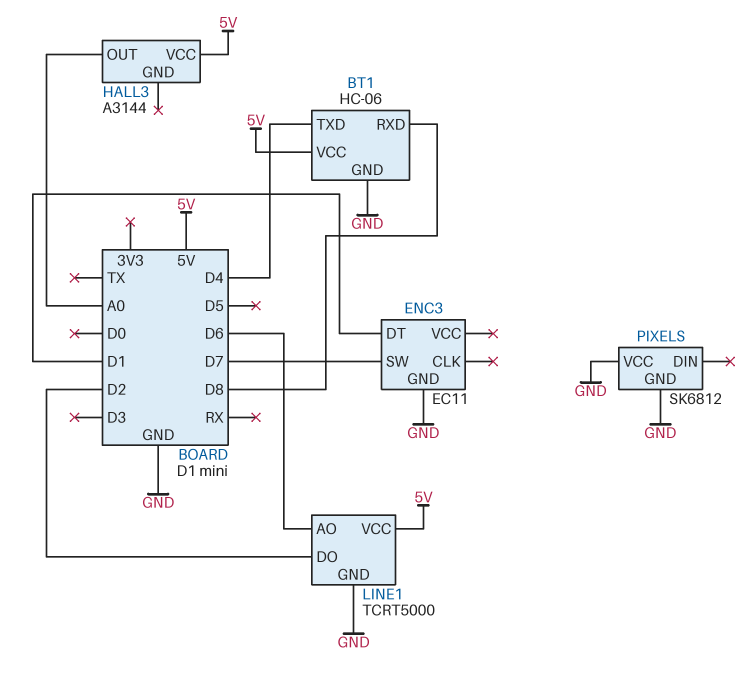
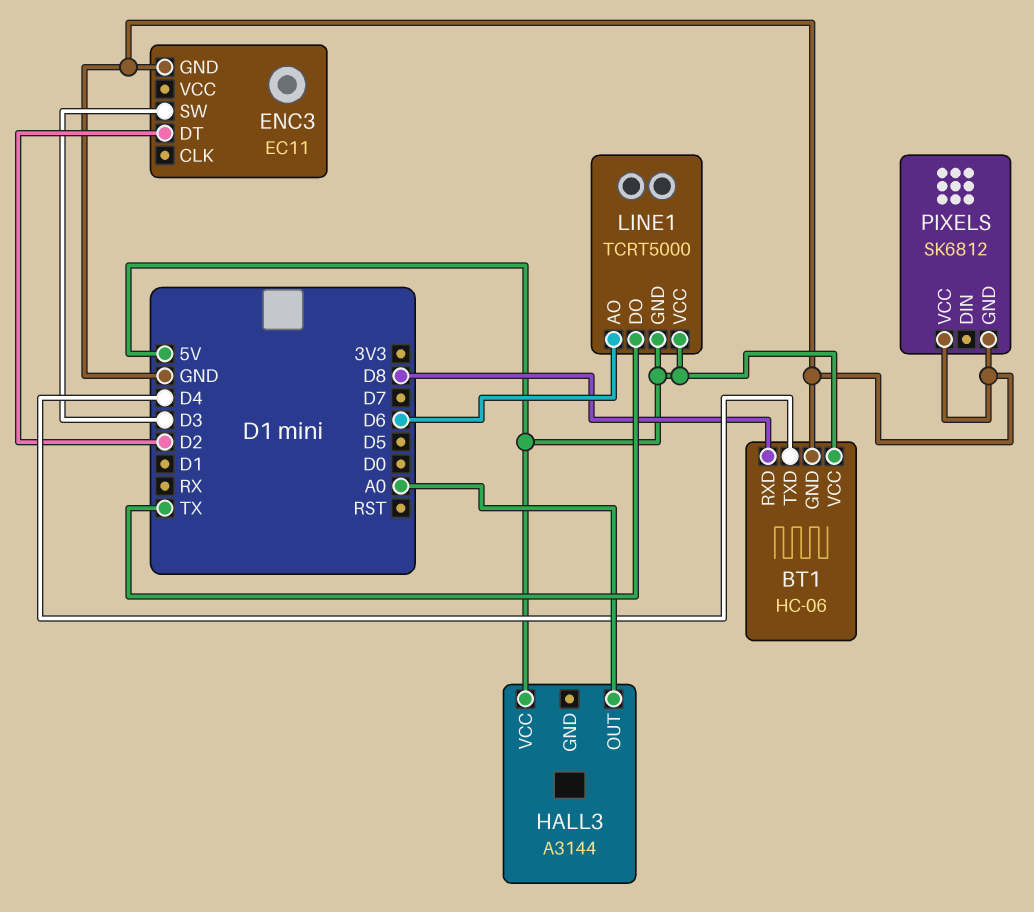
ENC3 pin DT: D1 -> D2
ENC3 pin SW: D7 -> D3
LINE1 pin DO: D2 -> TX
LINE1 pin GND: GND -> 5V

